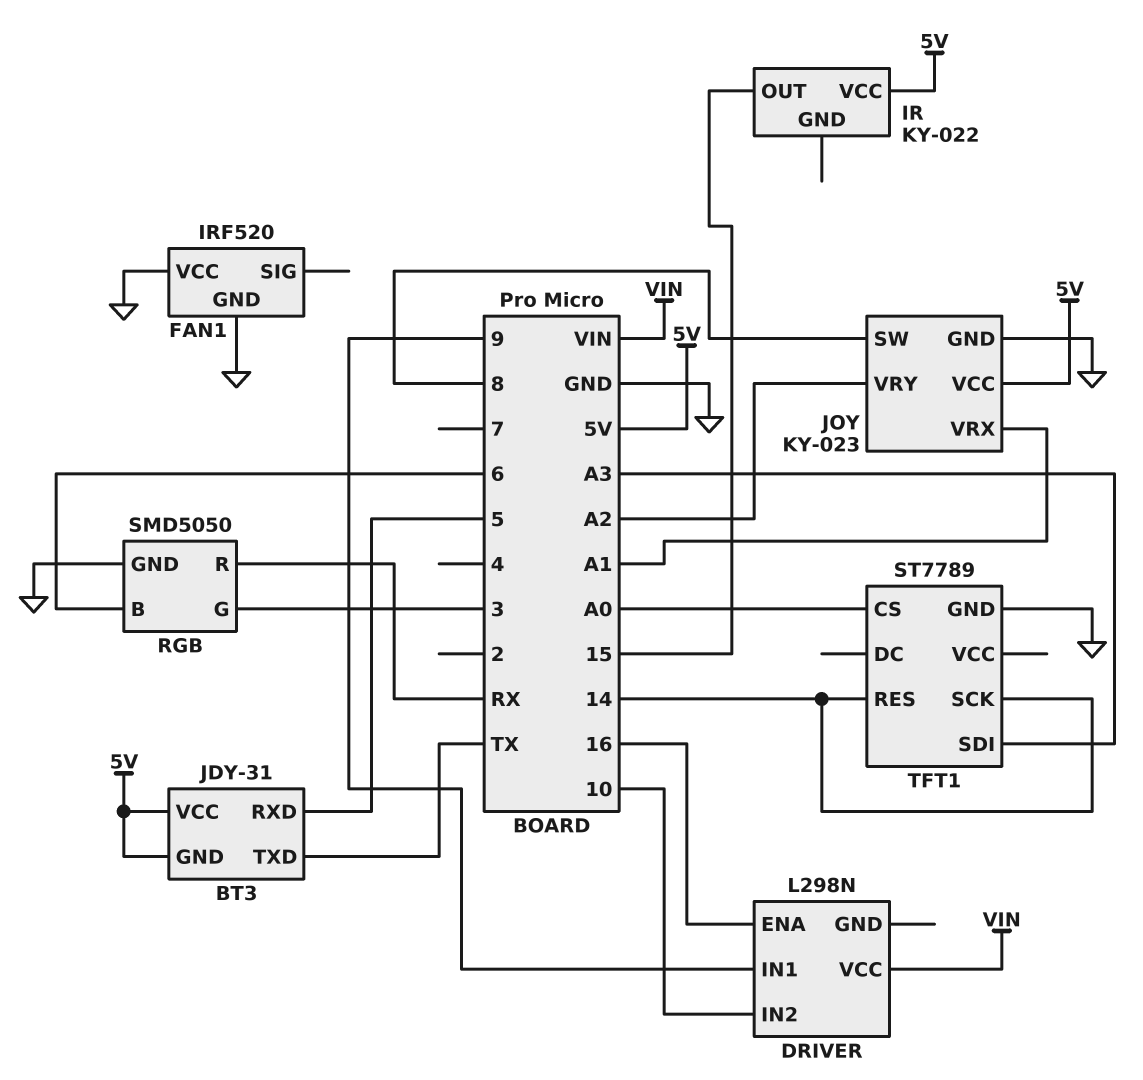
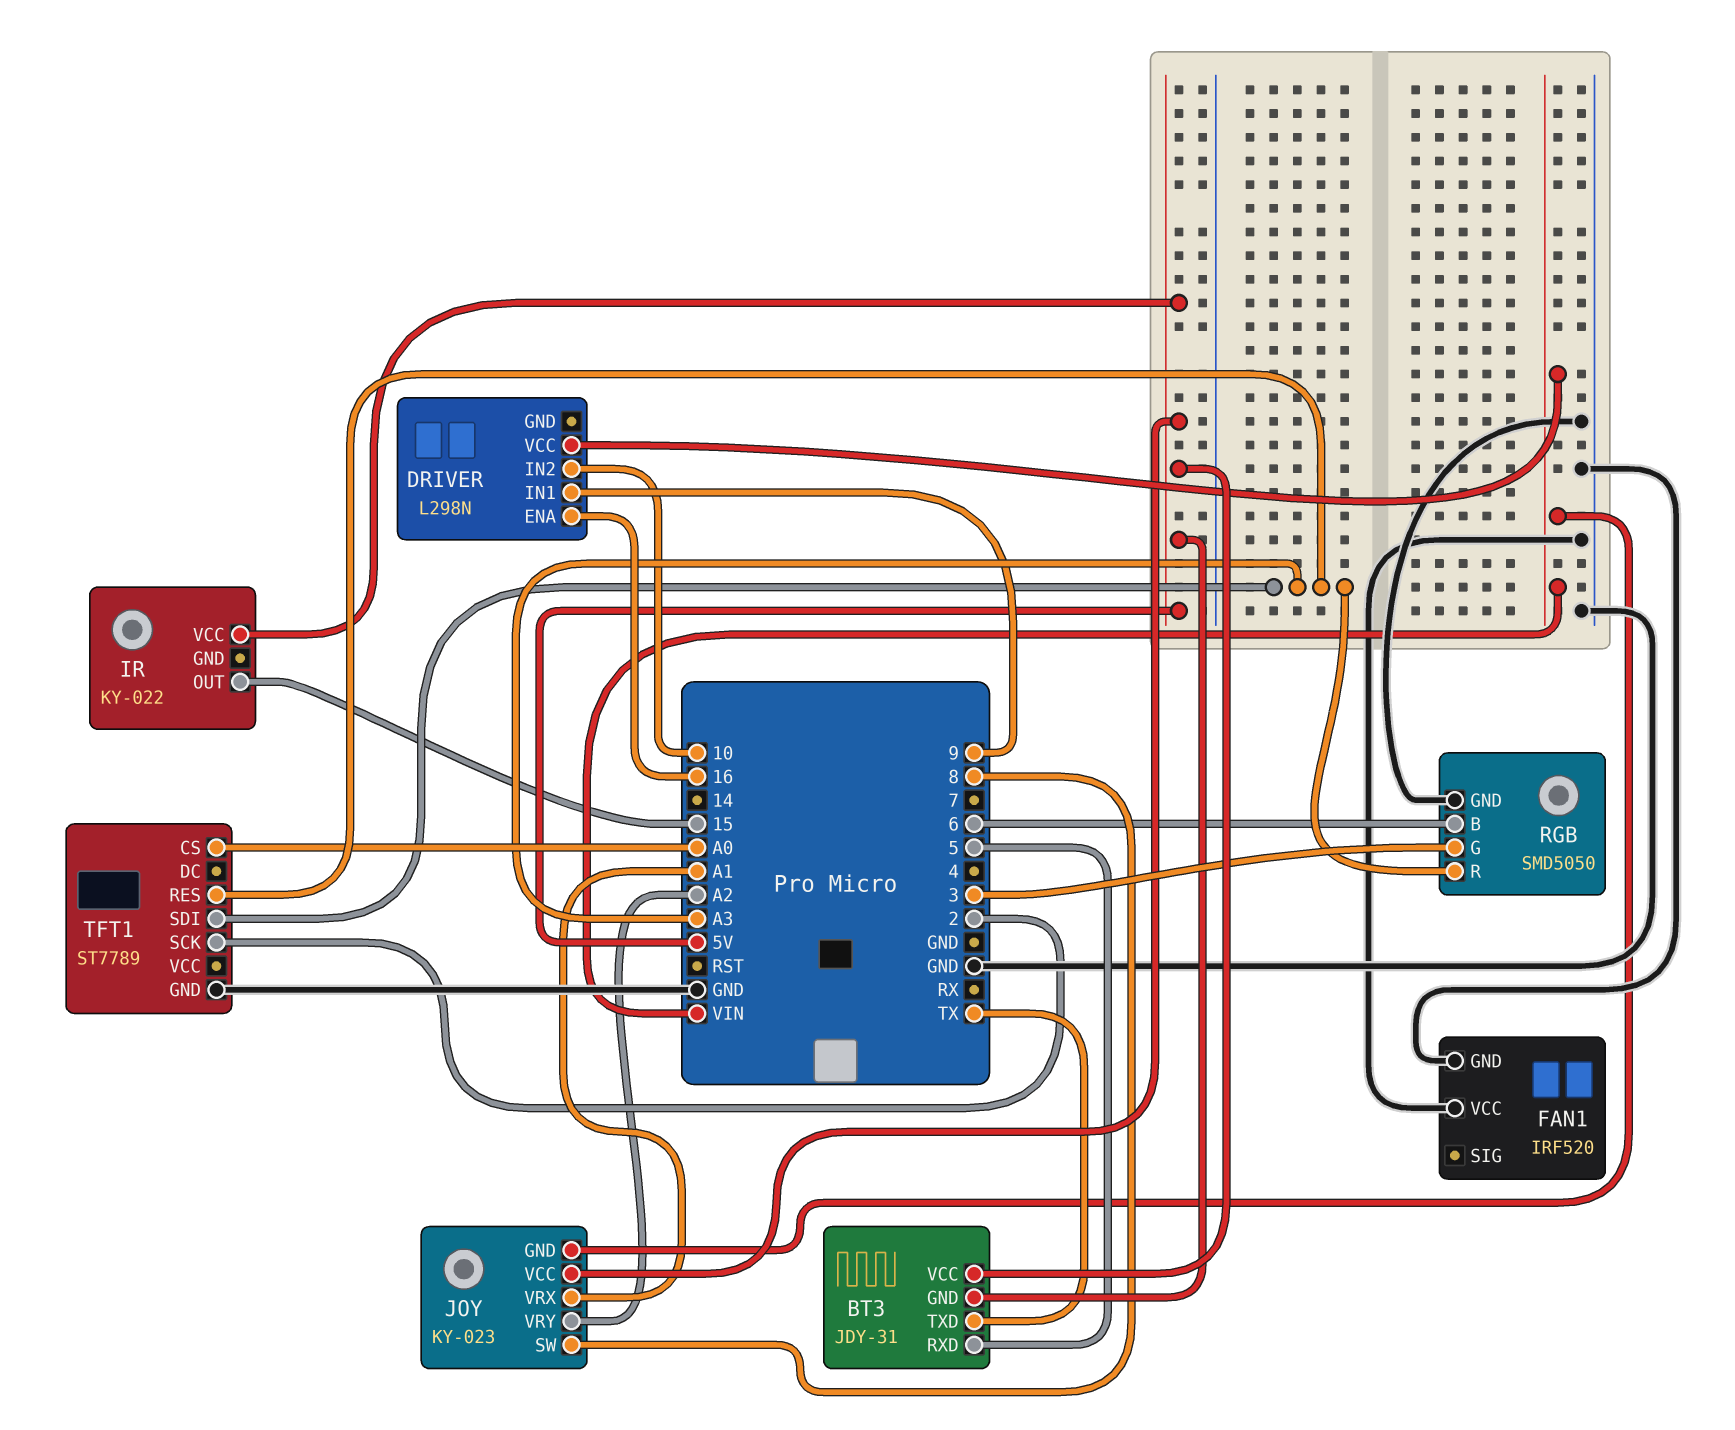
JOY pin GND: GND -> VIN
RGB pin R: RX -> A3
TFT1 pin RES: 14 -> A3
TFT1 pin SCK: 14 -> 2

